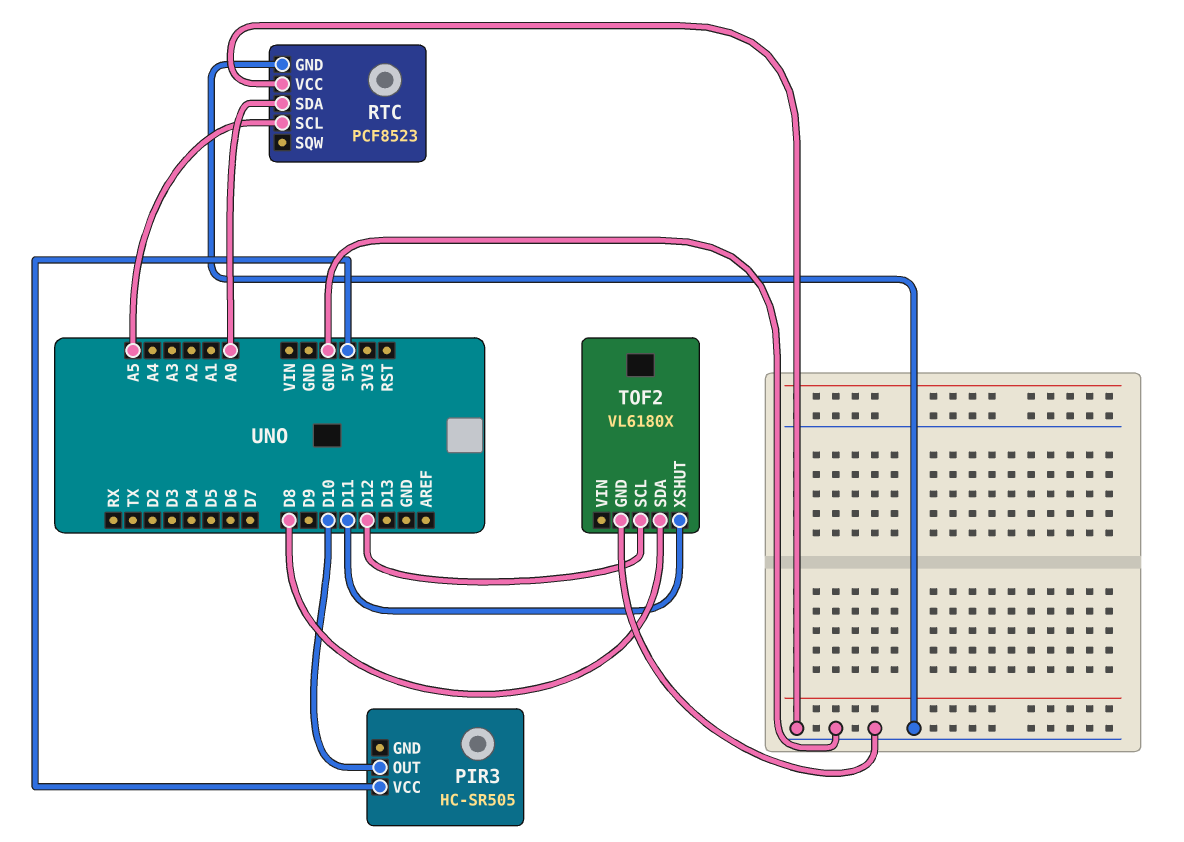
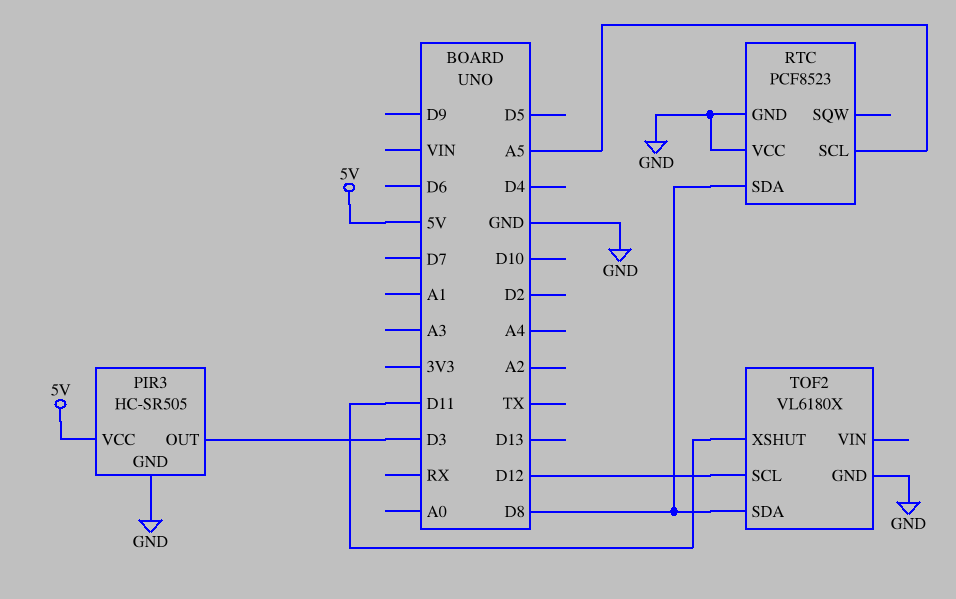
PIR3 pin GND: none -> GND
PIR3 pin OUT: D10 -> D3
RTC pin SDA: A0 -> D8

